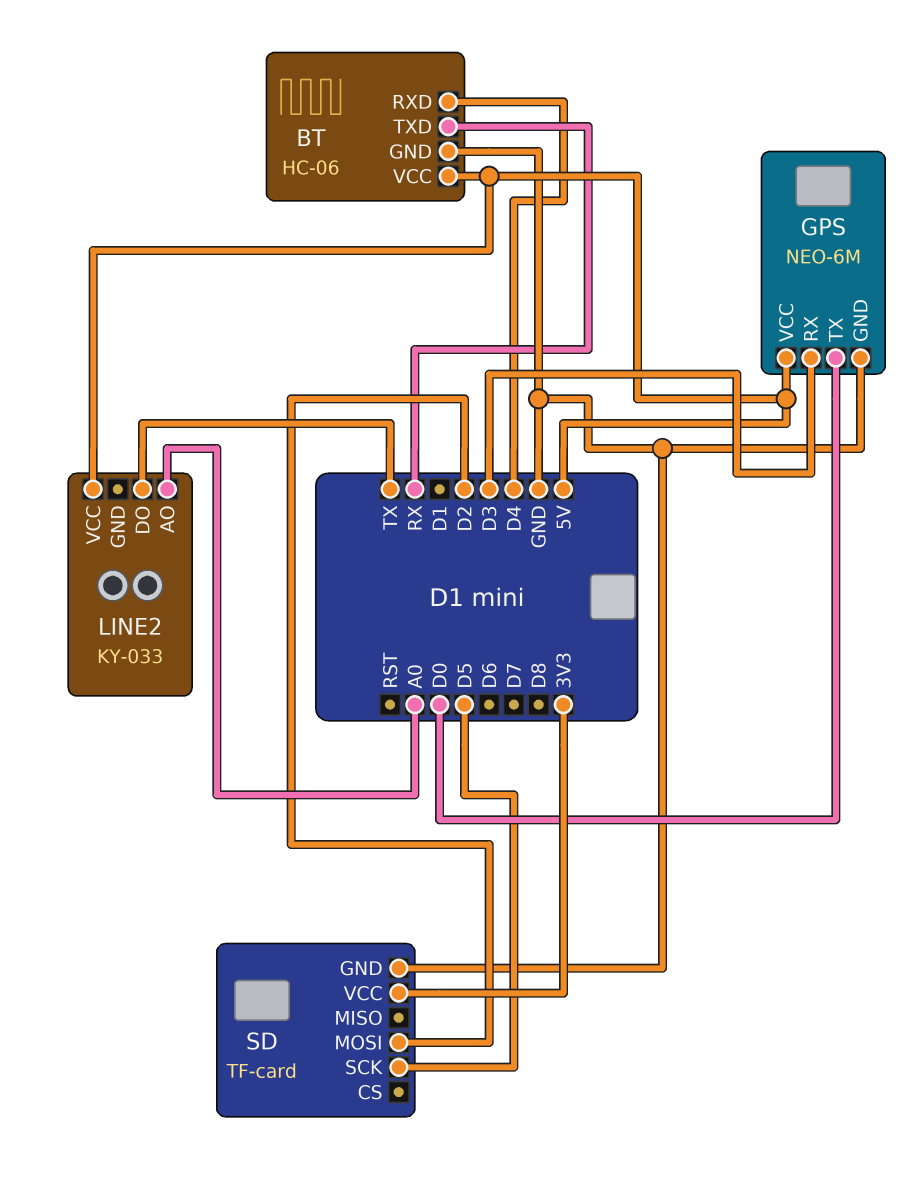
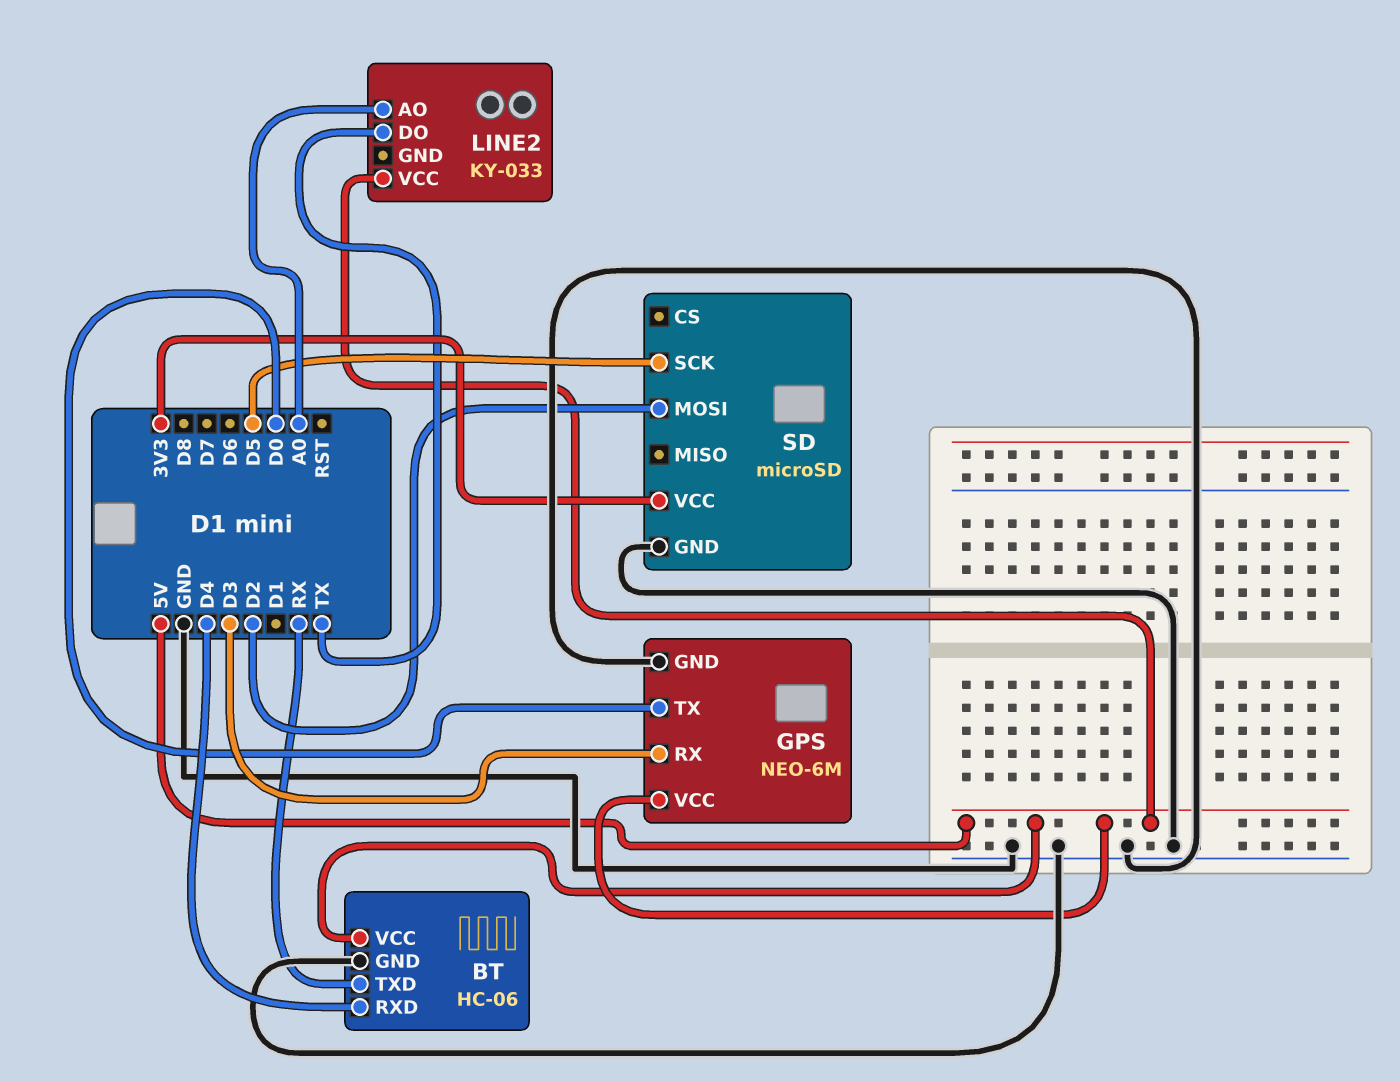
SD: TF-card -> microSD

